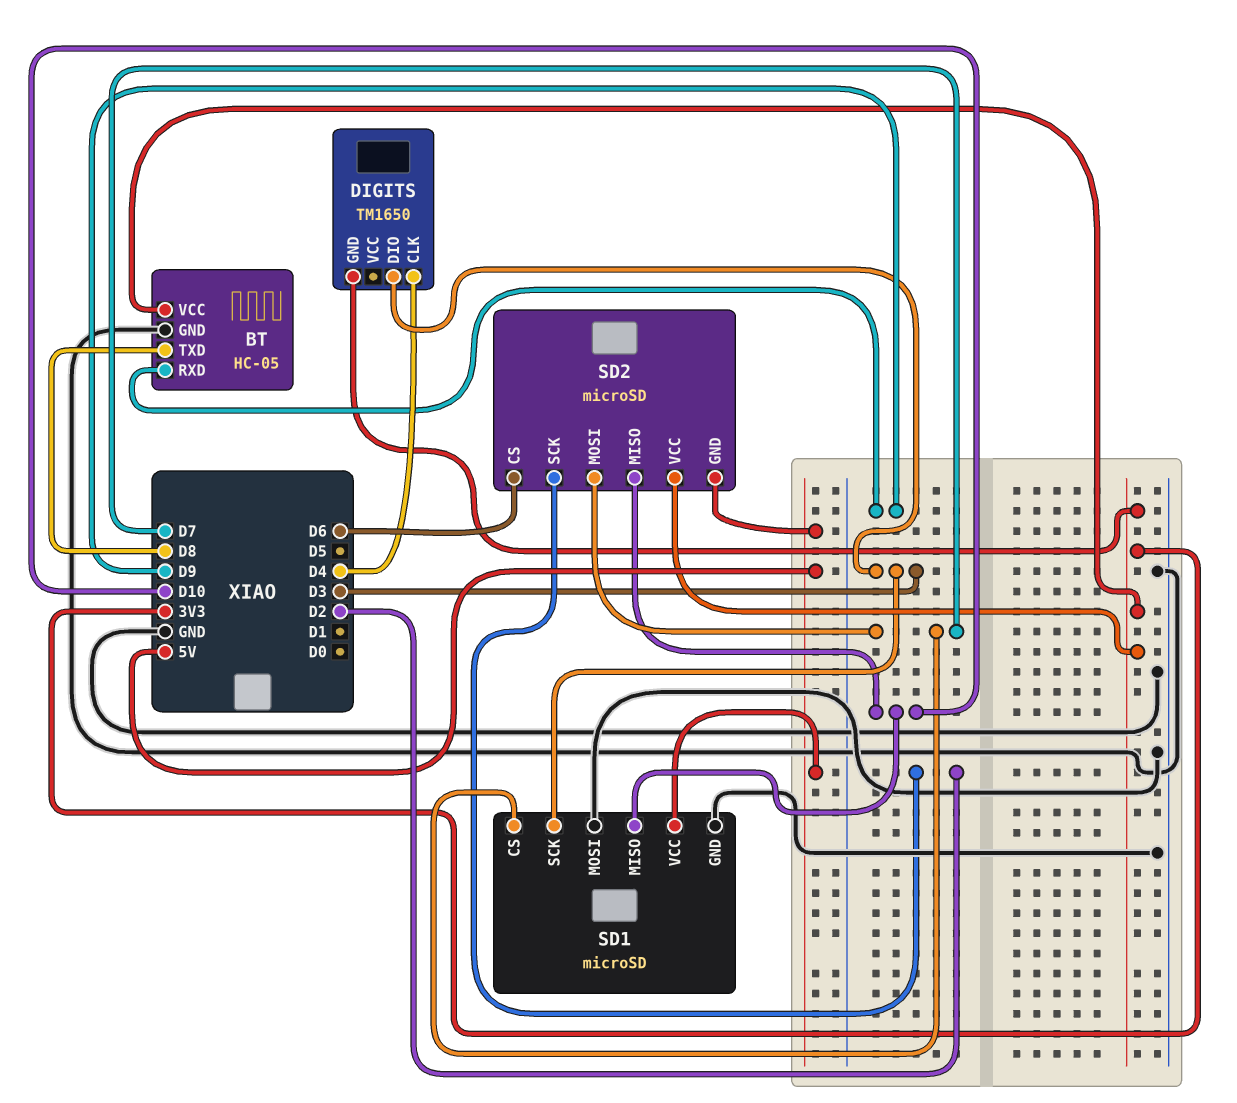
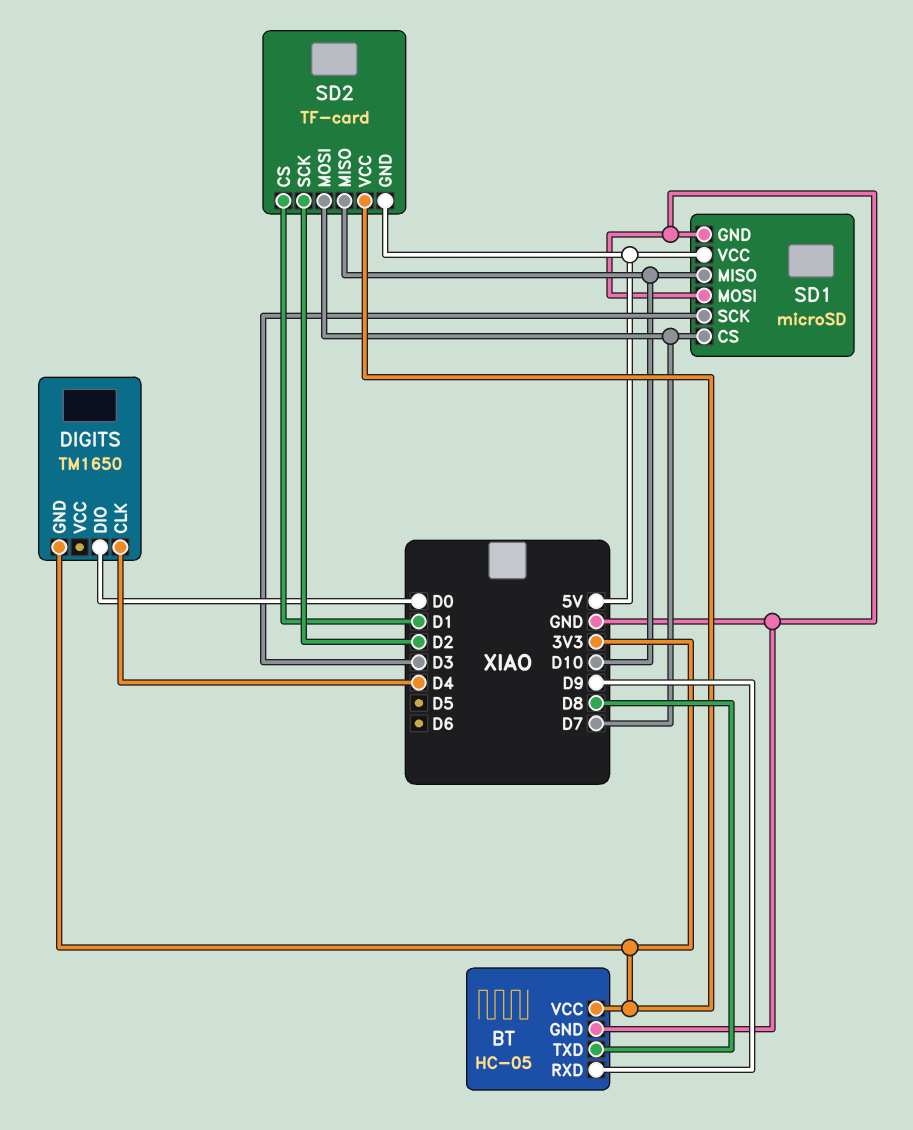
DIGITS pin DIO: D3 -> D0
SD2: microSD -> TF-card
SD2 pin CS: D6 -> D1

